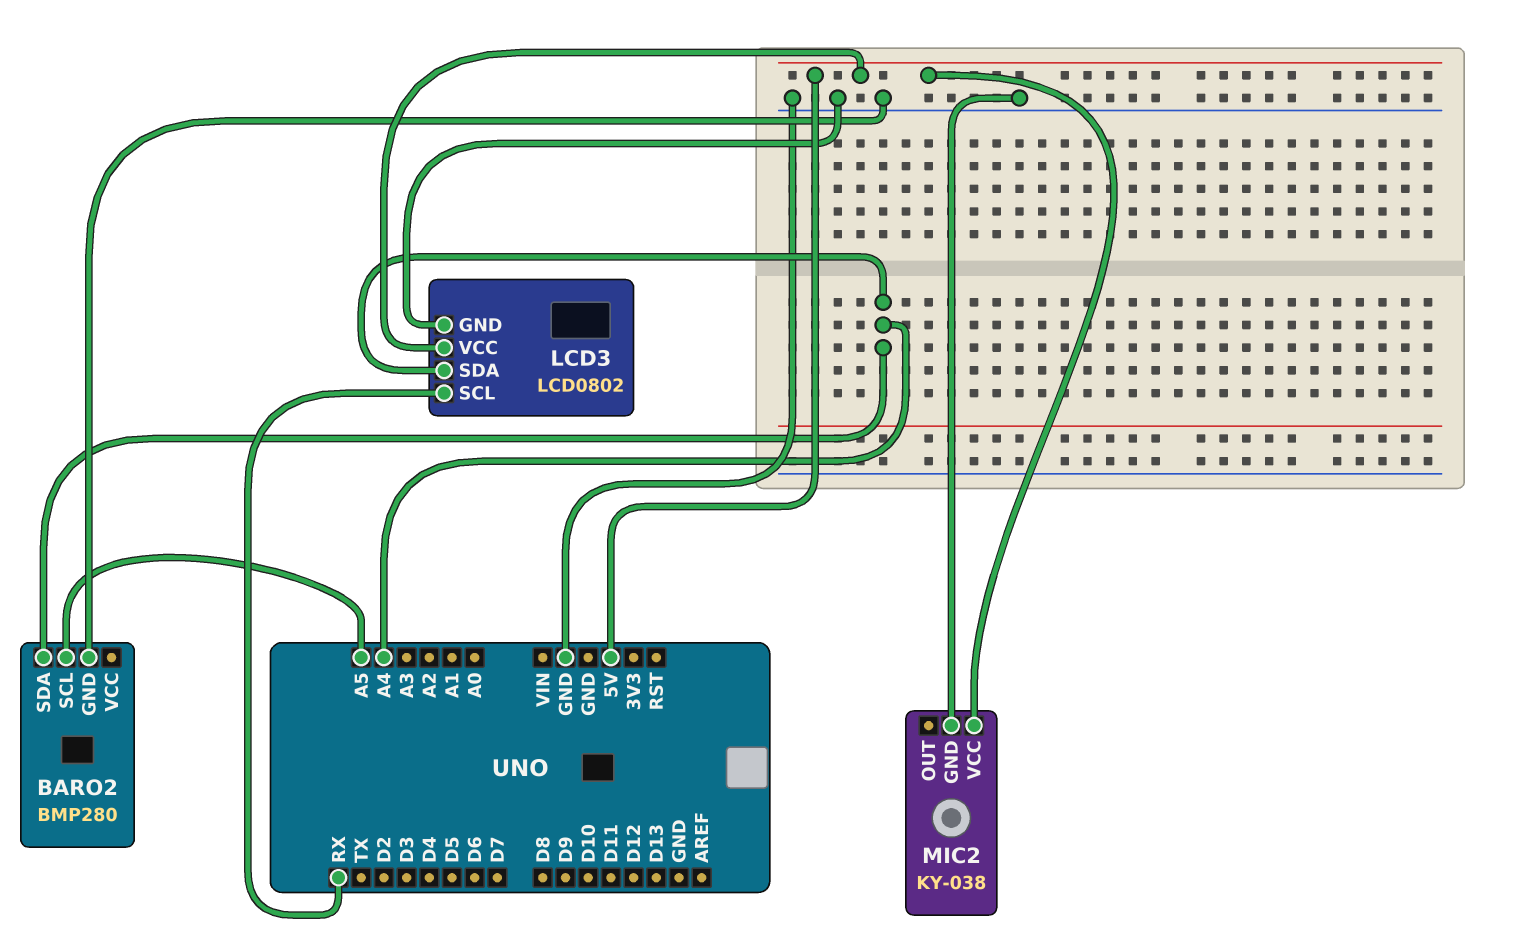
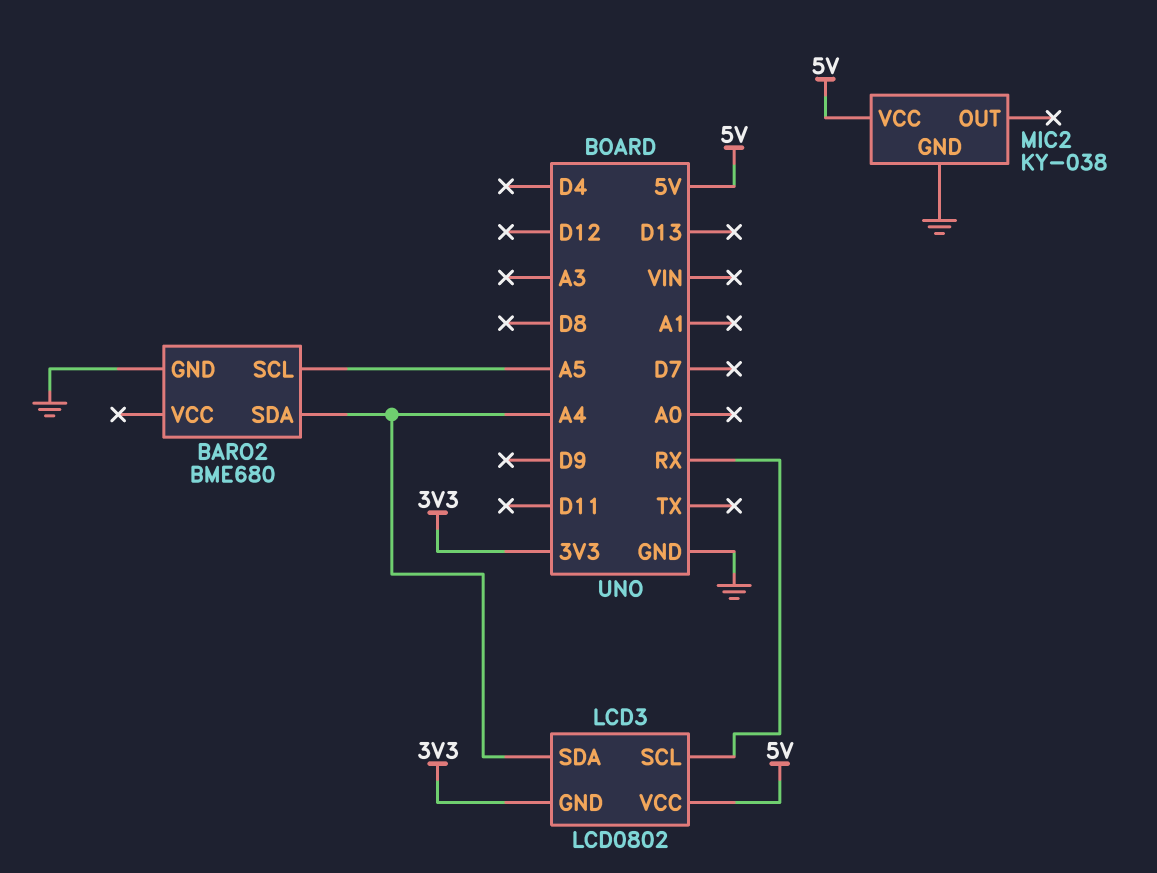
BARO2: BMP280 -> BME680
LCD3 pin GND: GND -> 3V3

